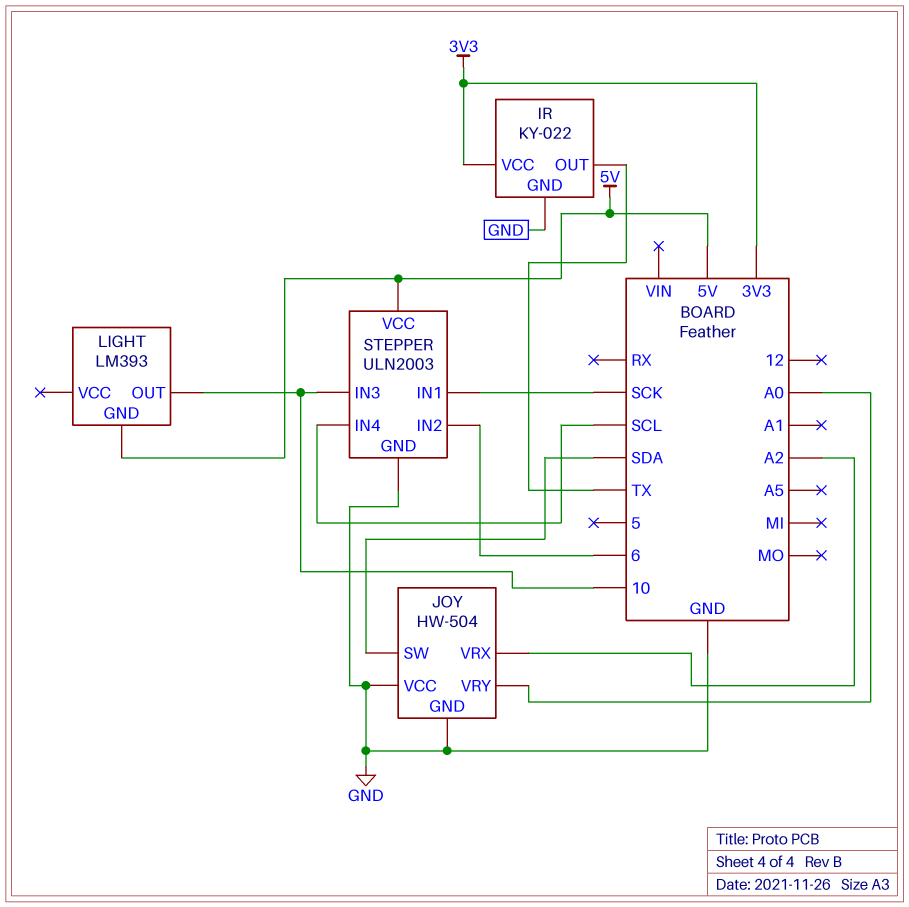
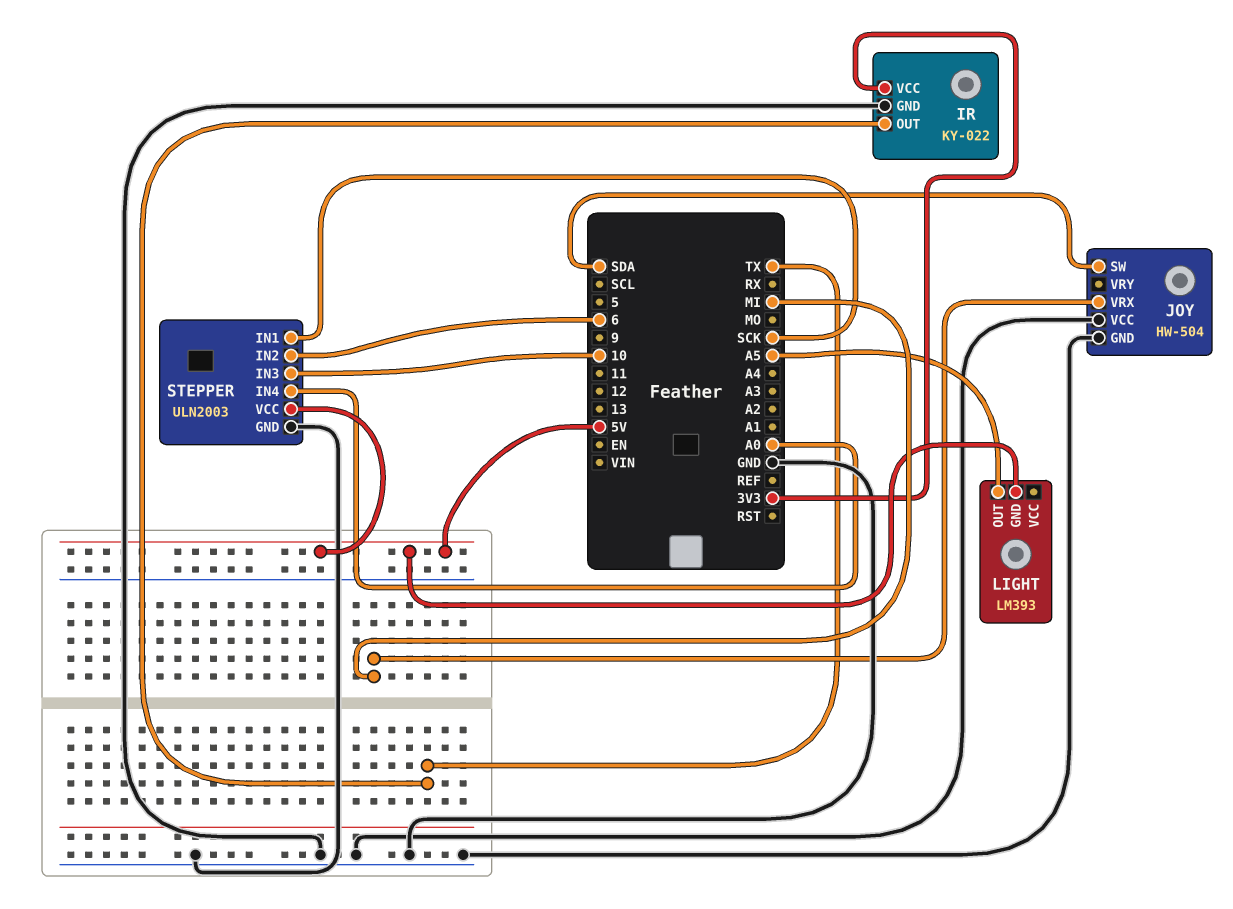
JOY pin VRX: A2 -> MI
JOY pin VRY: A0 -> none
LIGHT pin OUT: 10 -> A5
STEPPER pin IN4: SCL -> A0

